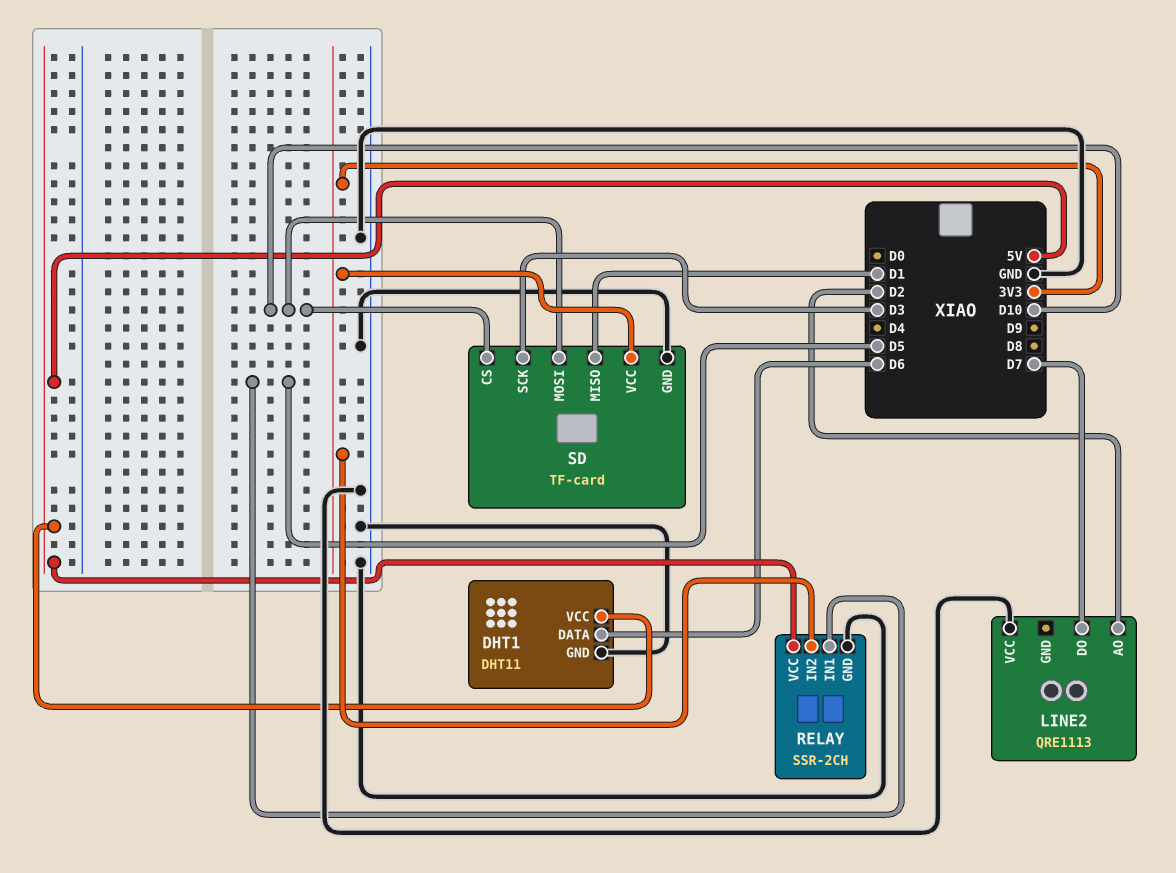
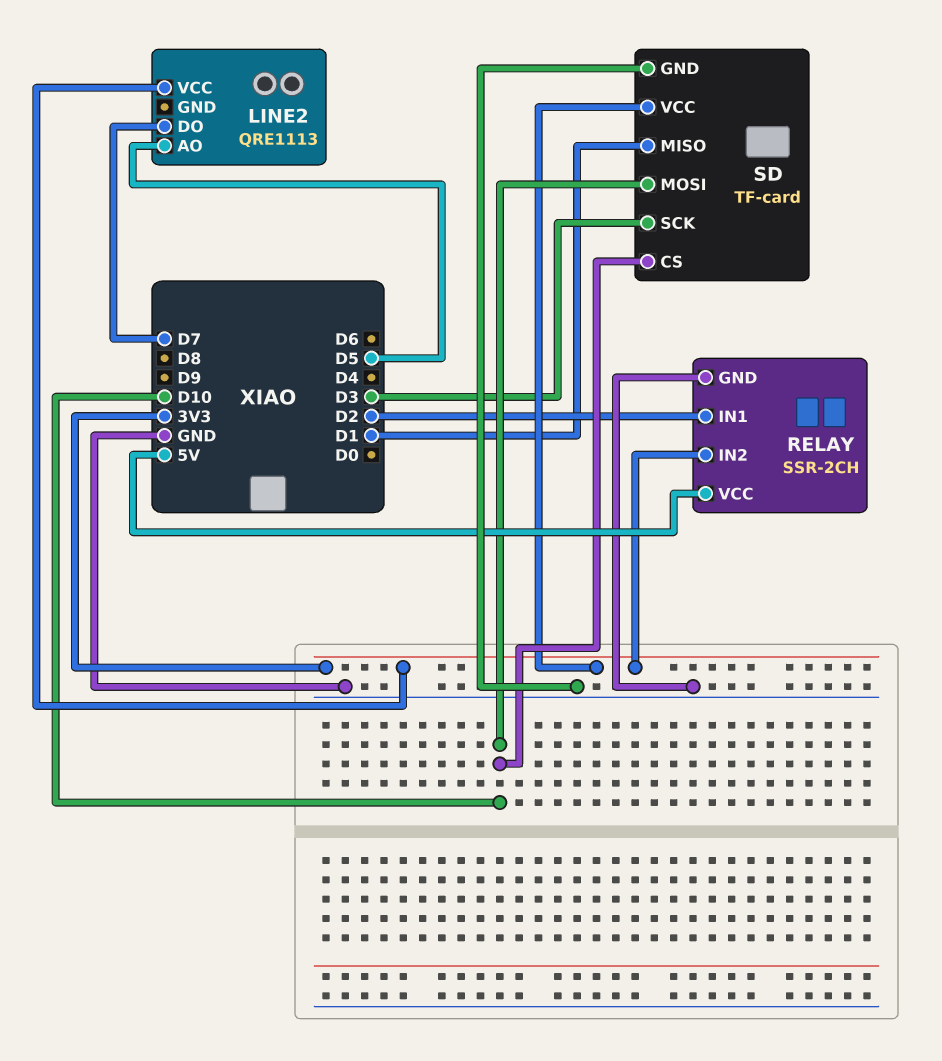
DHT1: DHT11 -> none
DHT1 pin DATA: D6 -> none
DHT1 pin GND: GND -> none
DHT1 pin VCC: 5V -> none
LINE2 pin AO: D2 -> D5
LINE2 pin VCC: GND -> 3V3
RELAY pin IN1: D5 -> D2

